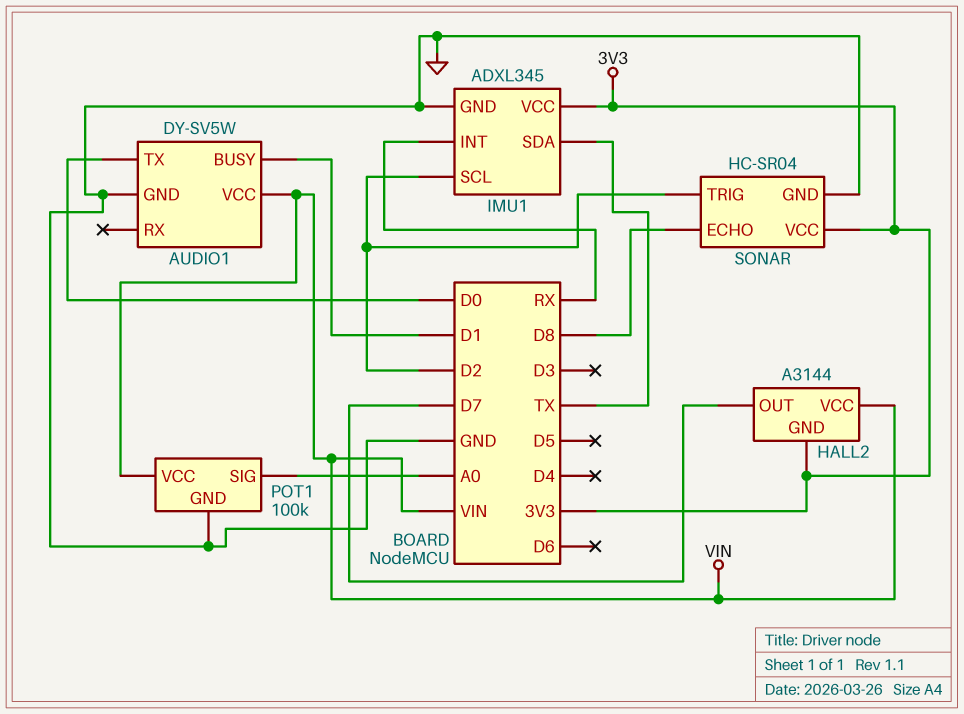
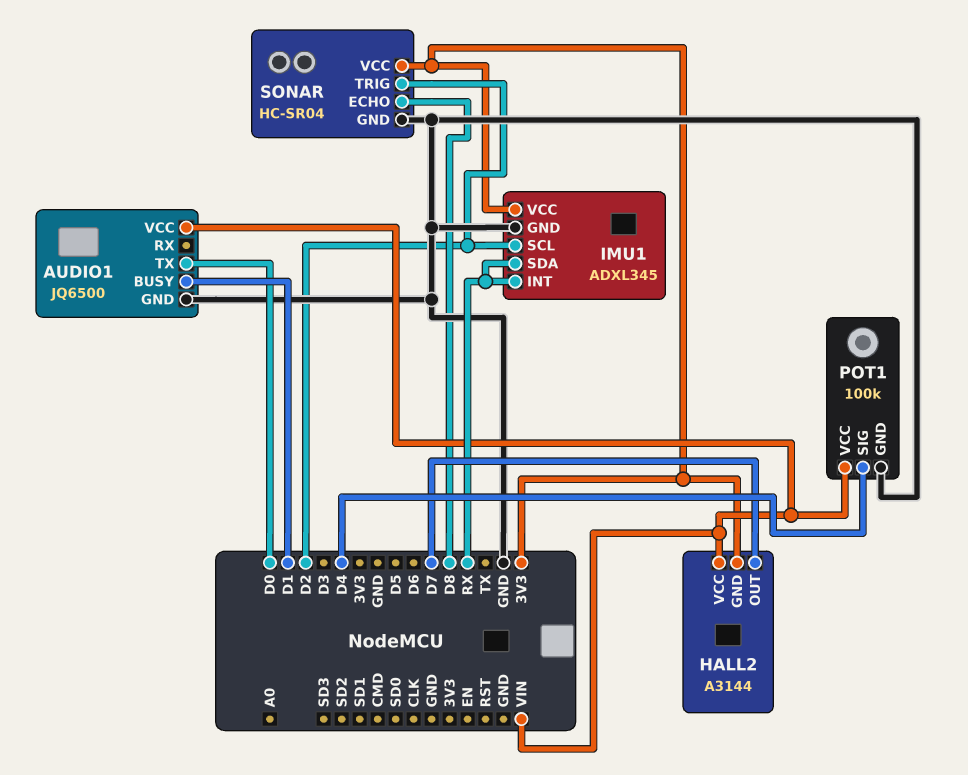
AUDIO1: DY-SV5W -> JQ6500
IMU1 pin SDA: TX -> RX
POT1 pin SIG: A0 -> D4

